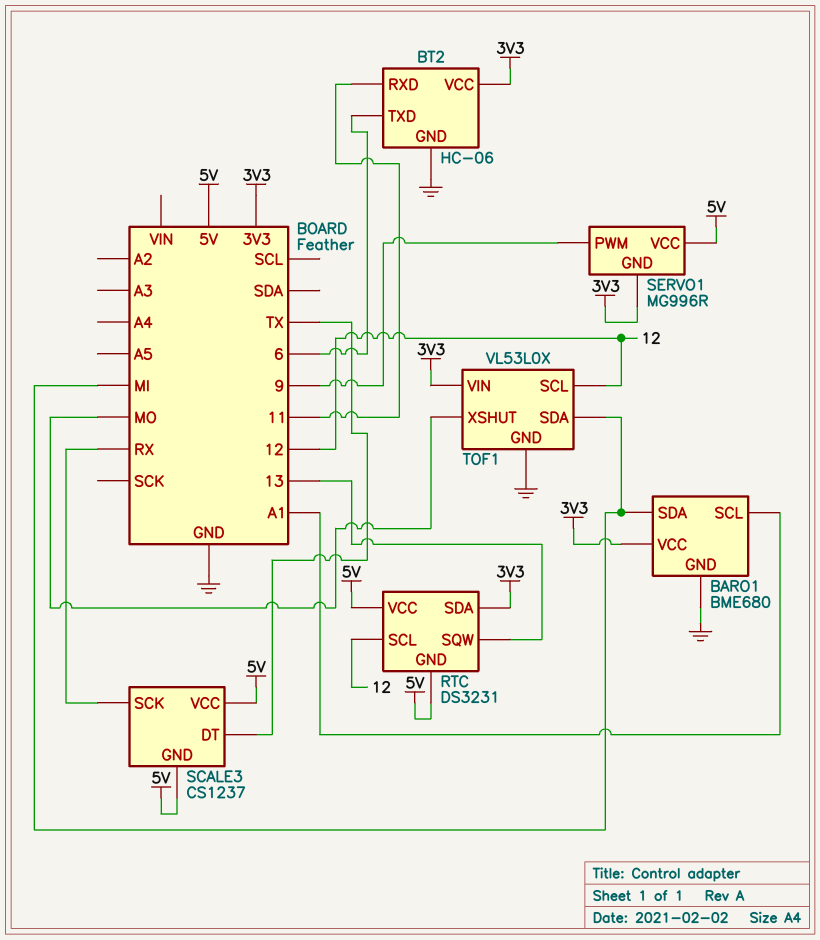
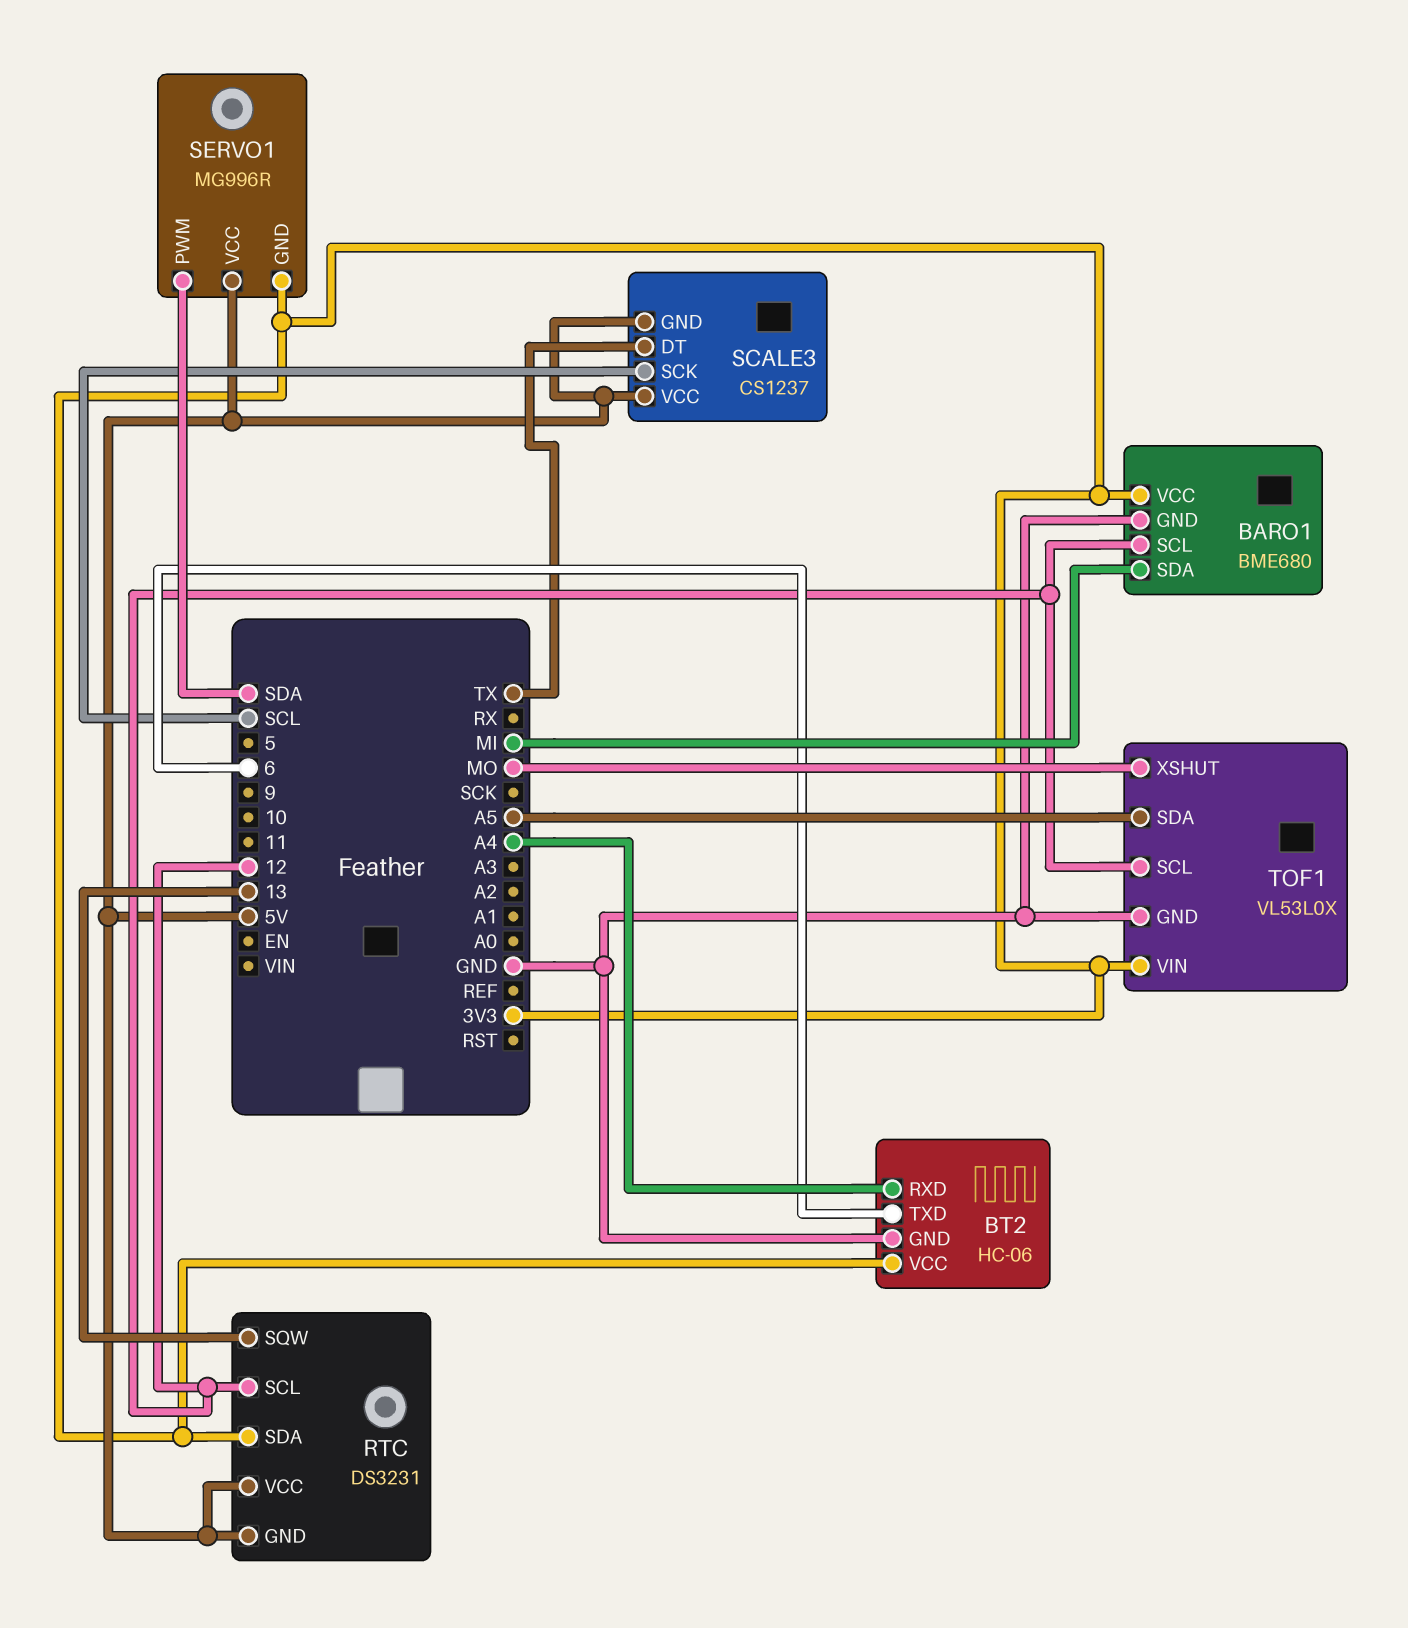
BARO1 pin SCL: A1 -> 12
BT2 pin RXD: 11 -> A4
SCALE3 pin SCK: RX -> SCL
SERVO1 pin PWM: 9 -> SDA
TOF1 pin SDA: MI -> A5

